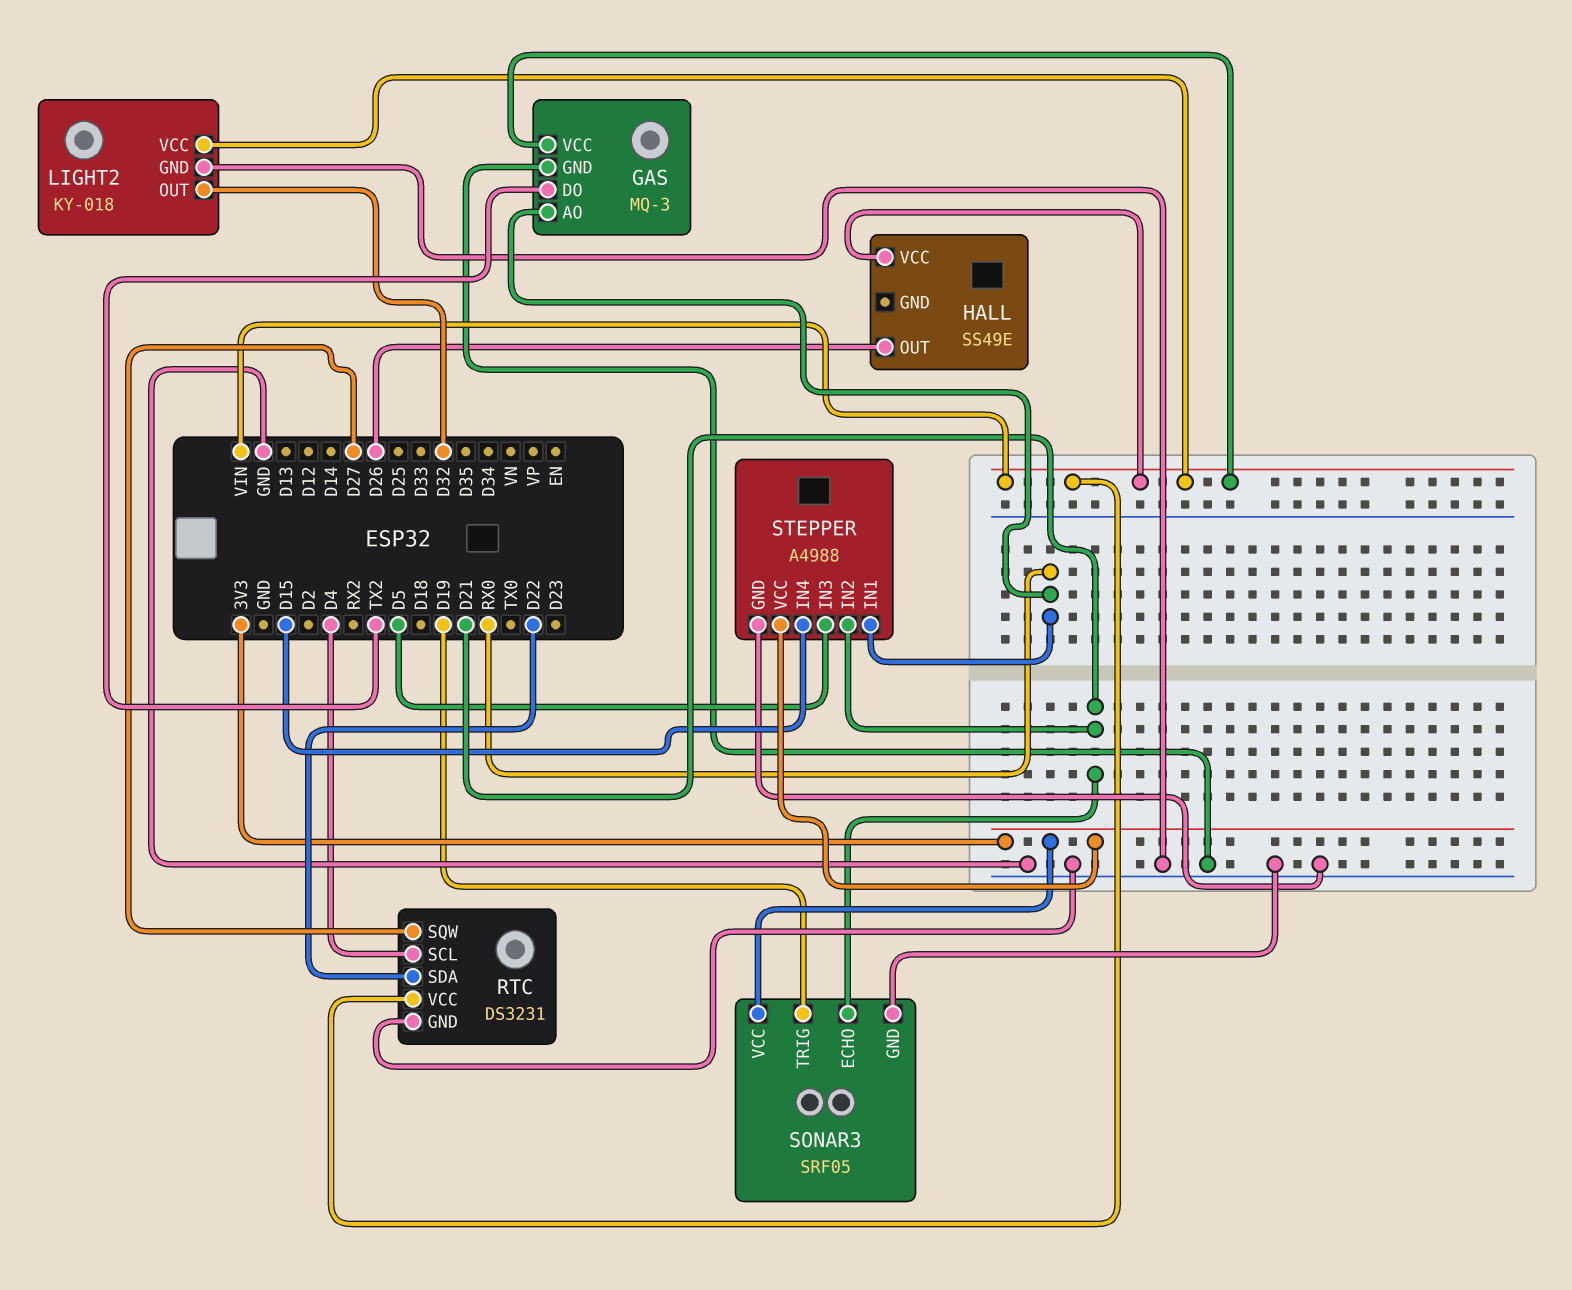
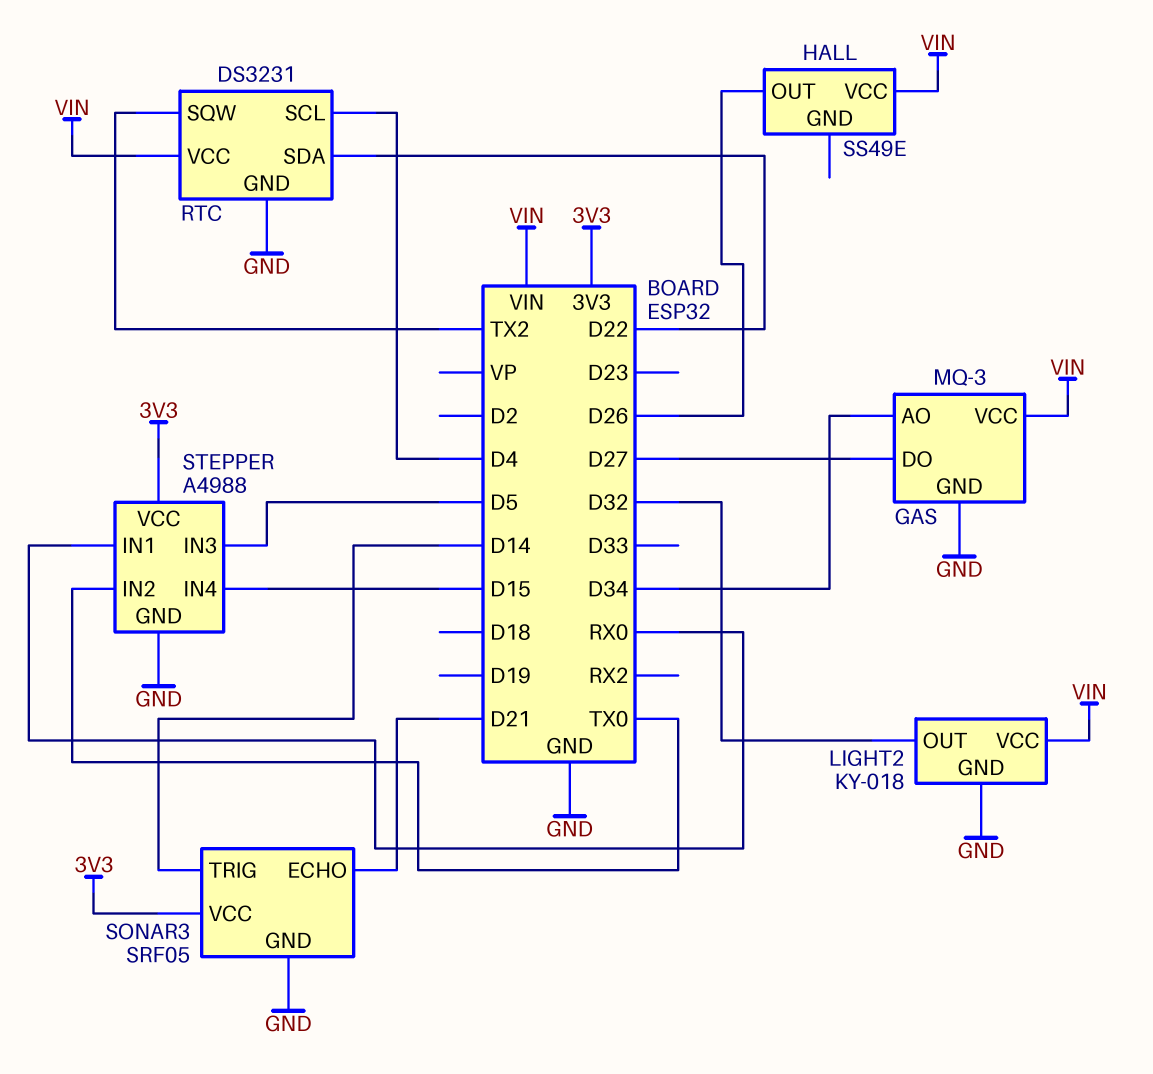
GAS pin AO: RX0 -> D34
GAS pin DO: TX2 -> D27
RTC pin SQW: D27 -> TX2
SONAR3 pin TRIG: D19 -> D14
STEPPER pin IN2: D21 -> TX0

